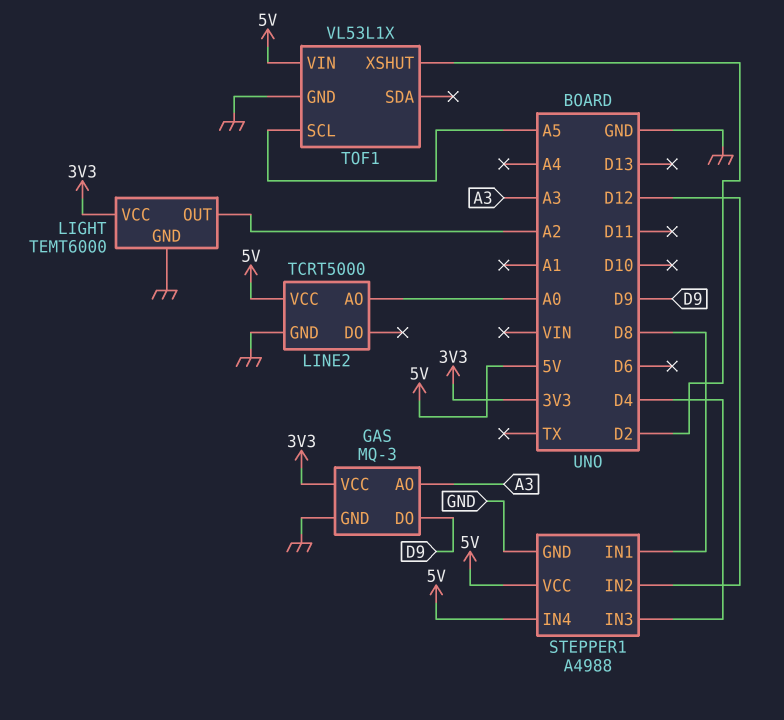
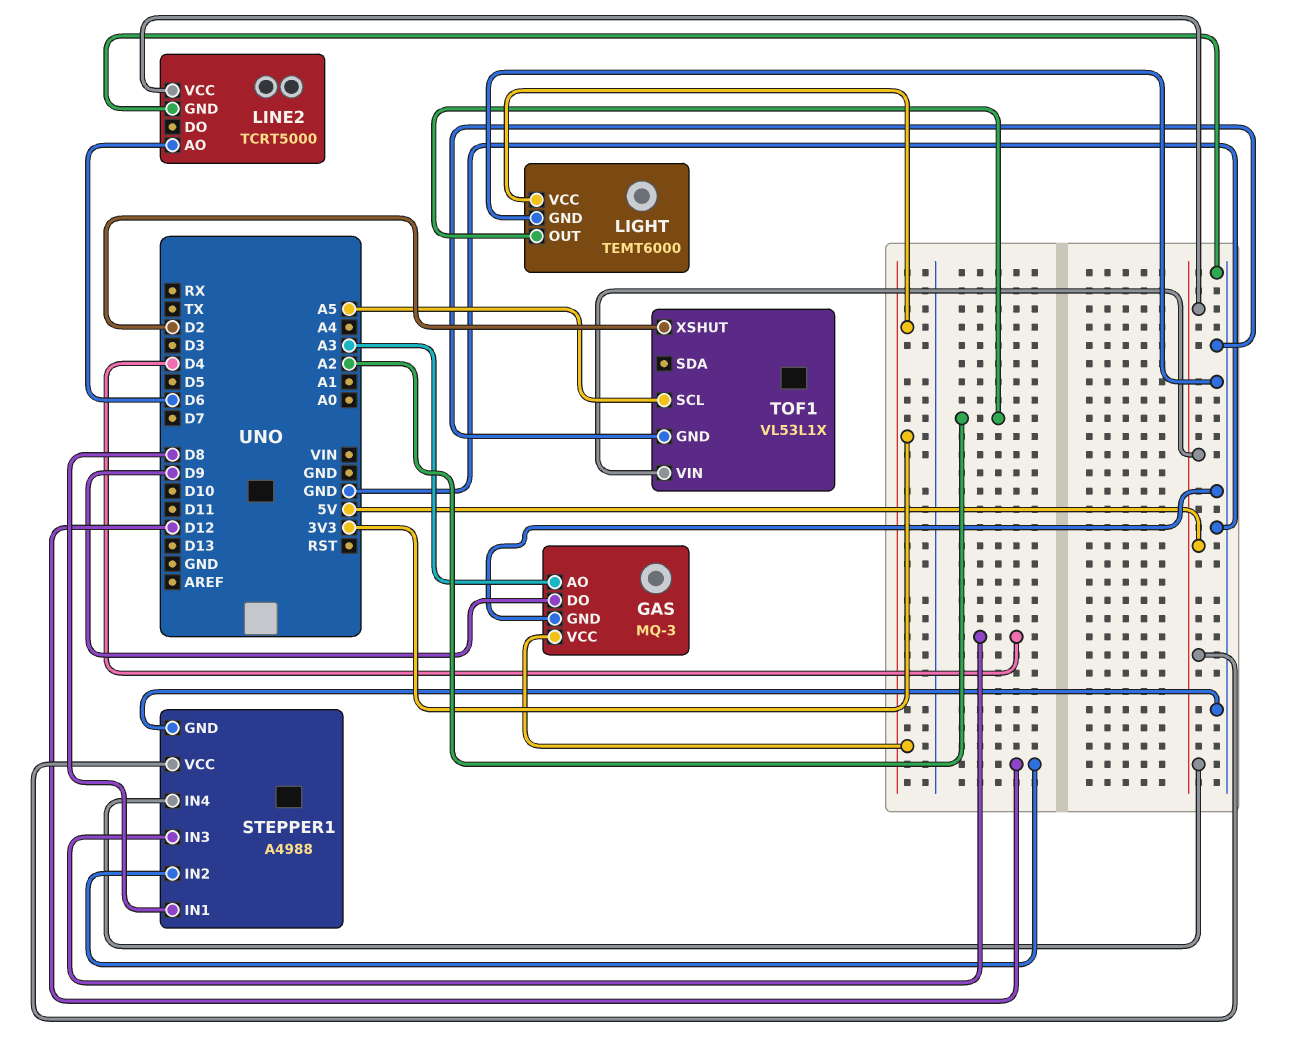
LINE2 pin AO: A0 -> D6

